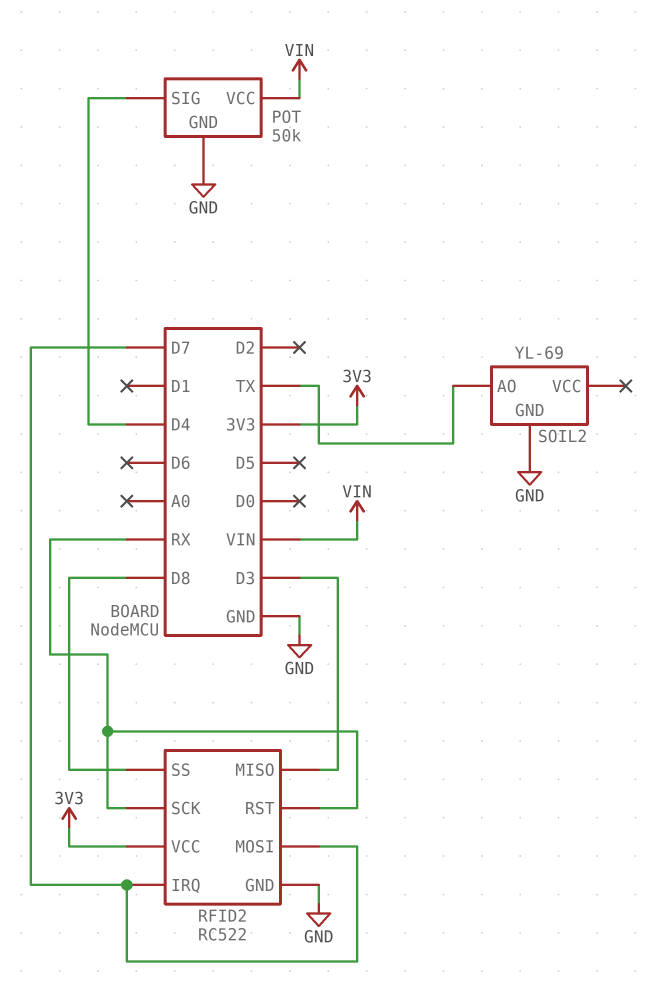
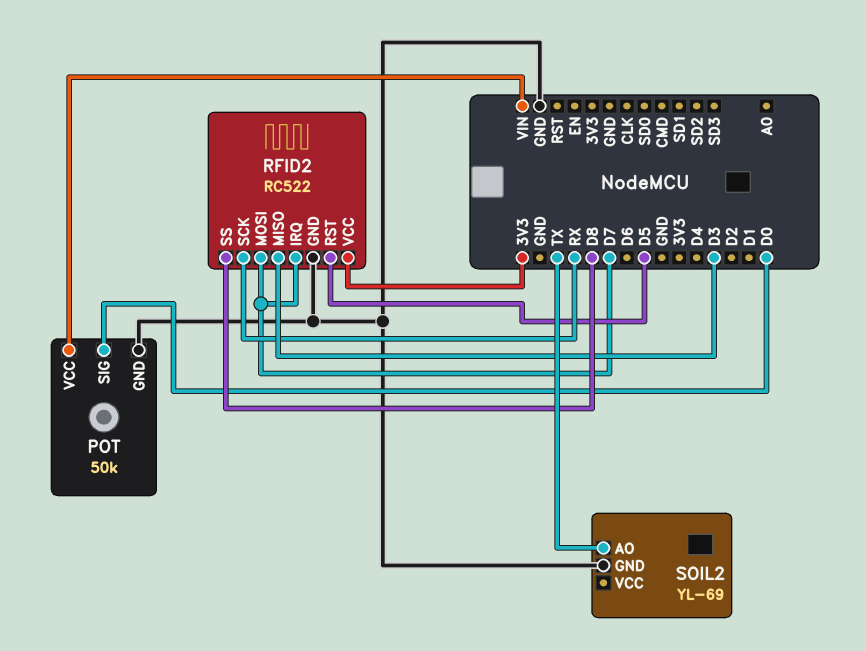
POT pin SIG: D4 -> D0
RFID2 pin RST: RX -> D5

